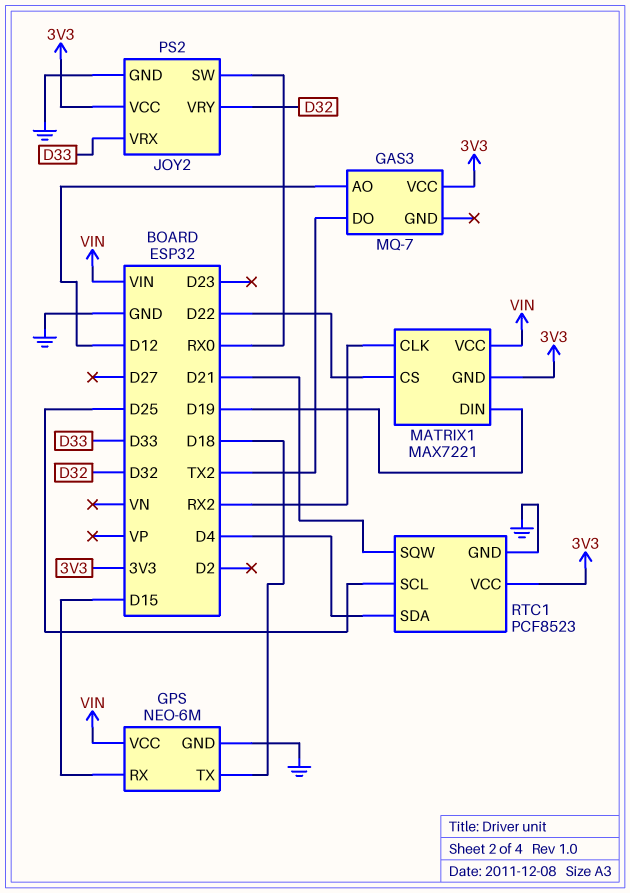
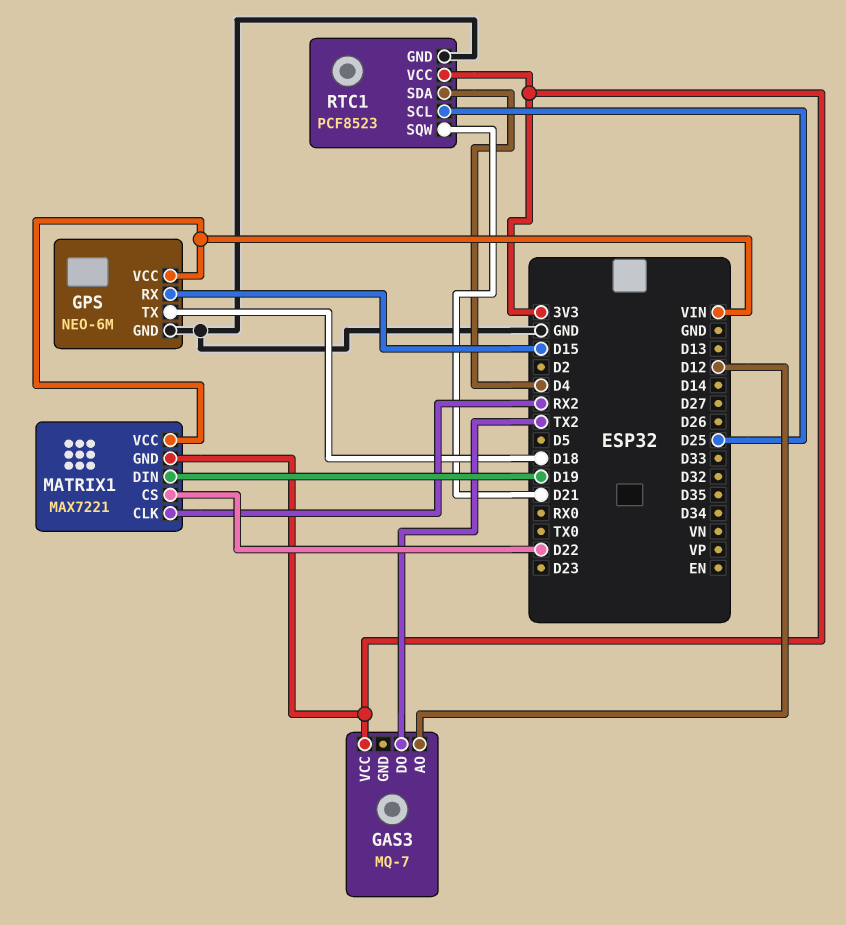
JOY2: PS2 -> none
JOY2 pin GND: GND -> none
JOY2 pin SW: RX0 -> none
JOY2 pin VCC: 3V3 -> none
JOY2 pin VRX: D33 -> none
JOY2 pin VRY: D32 -> none

